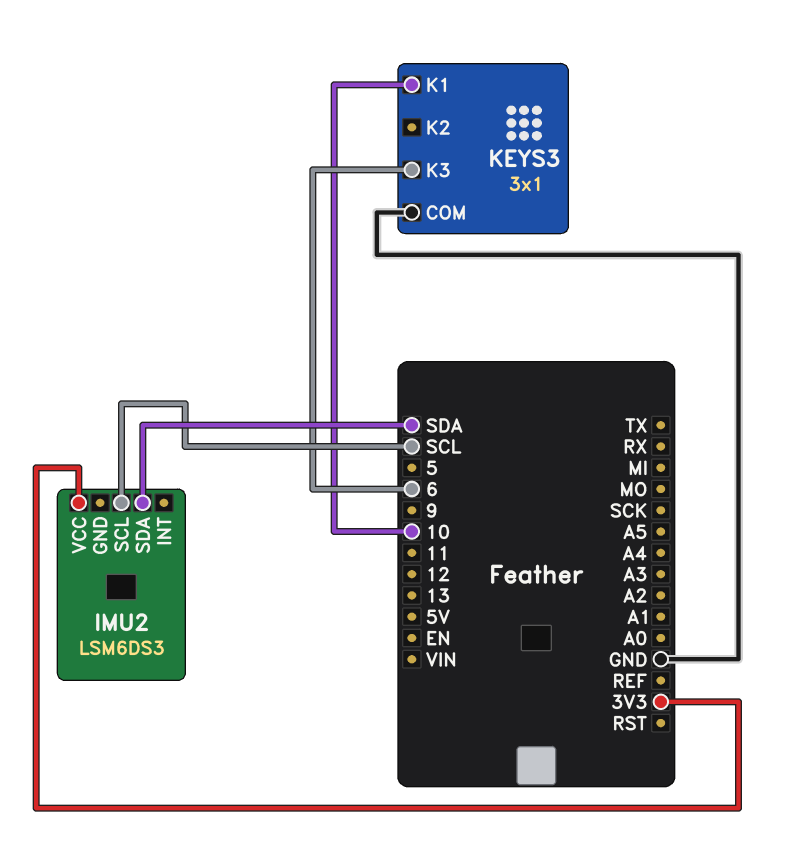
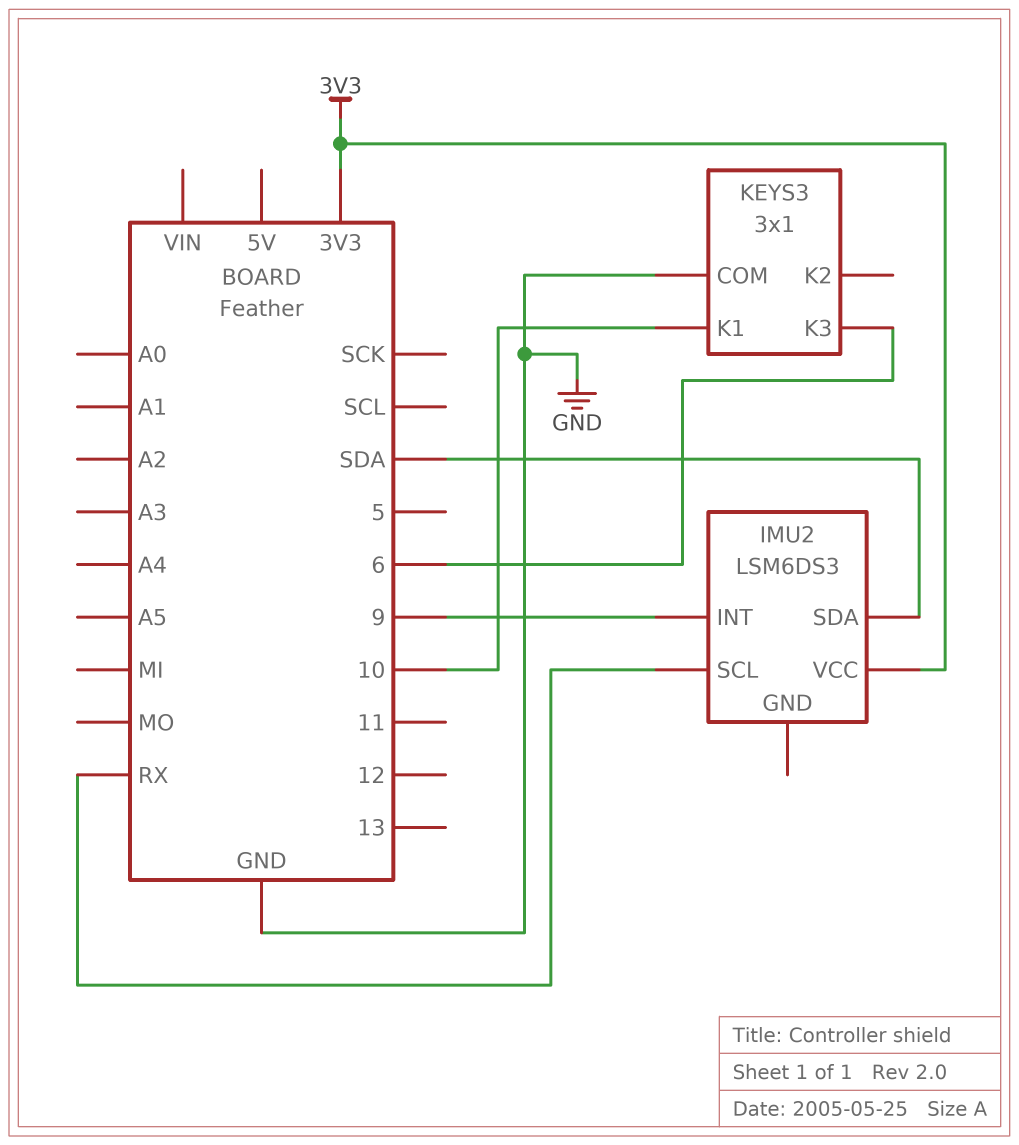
IMU2 pin INT: none -> 9
IMU2 pin SCL: SCL -> RX

